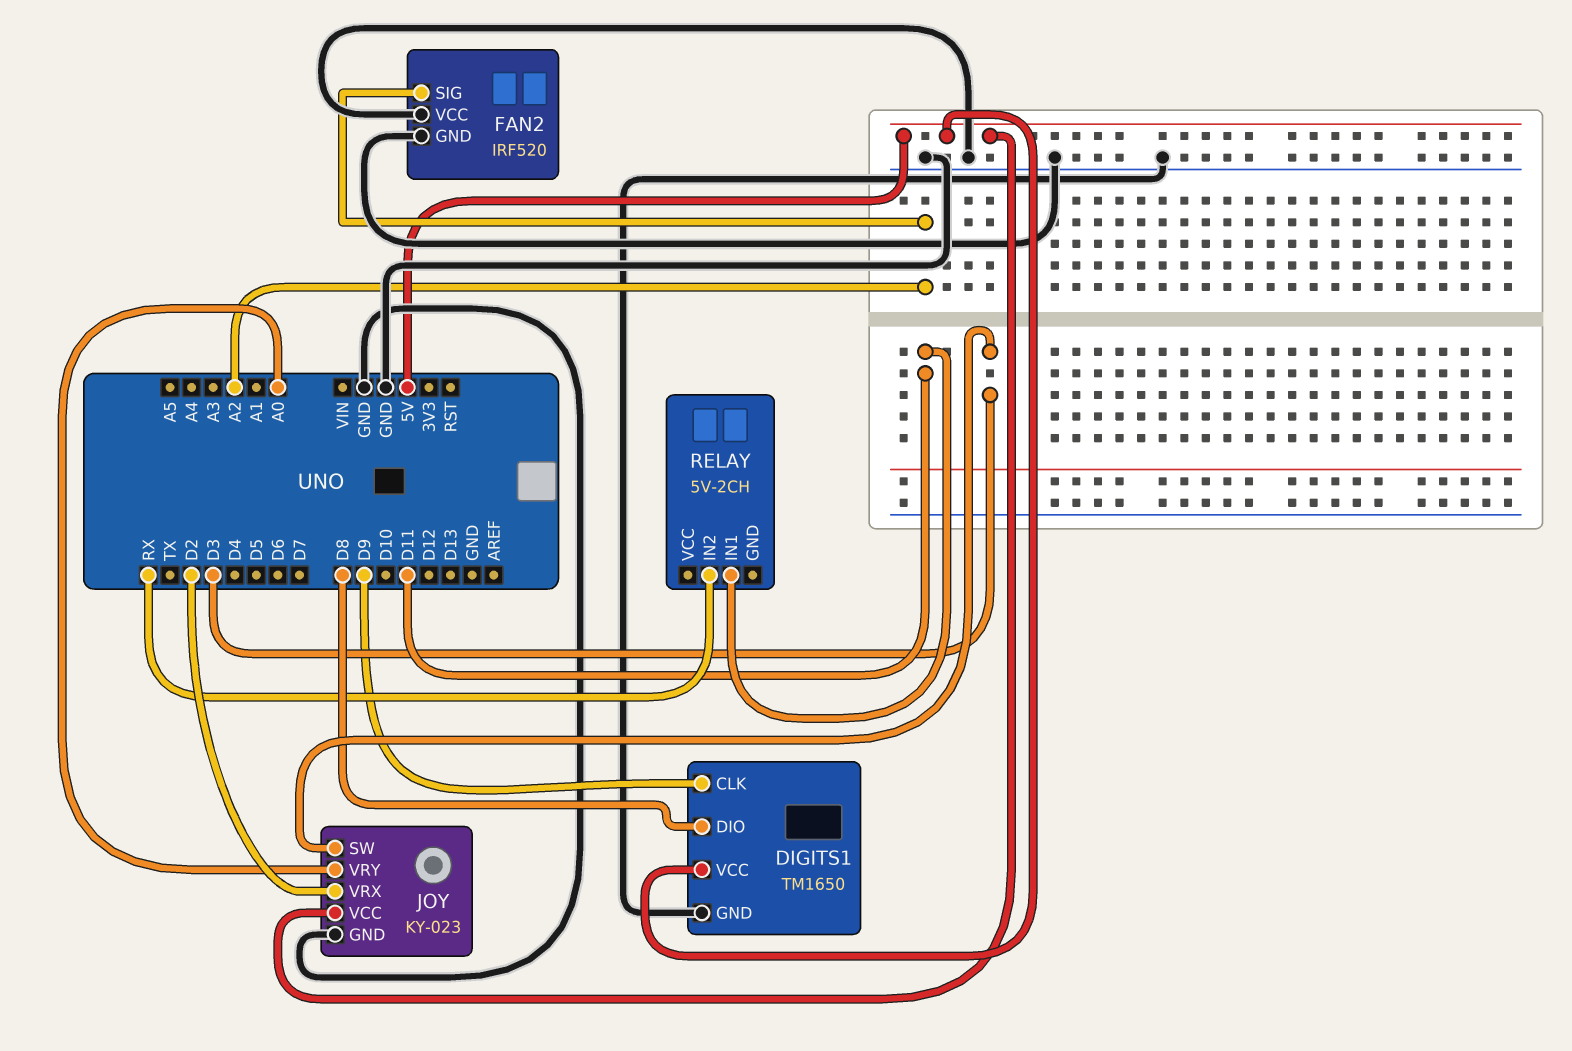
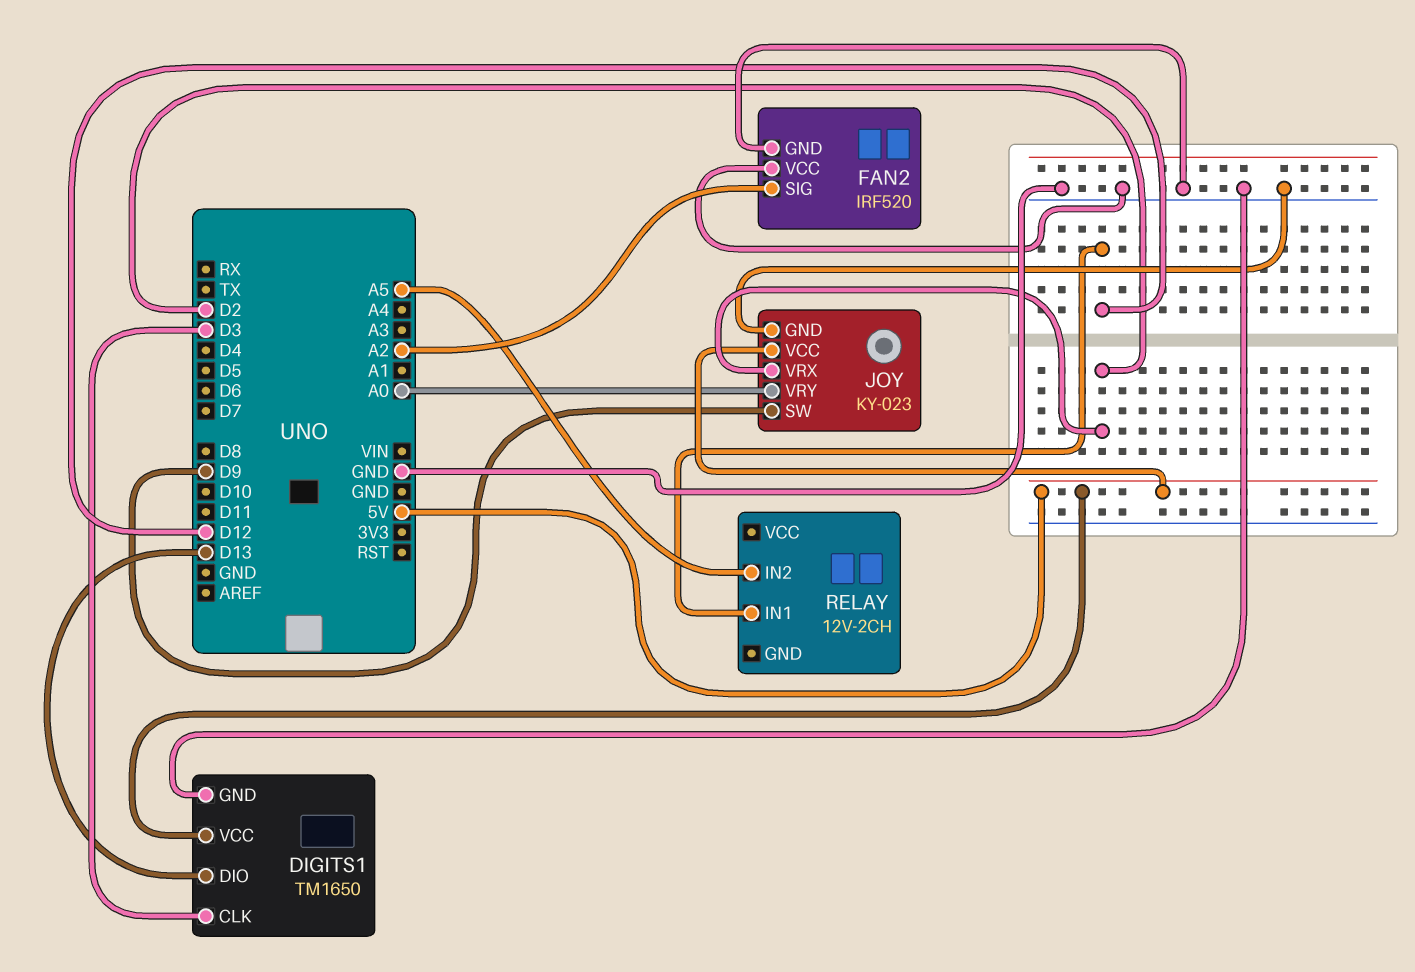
DIGITS1 pin CLK: D9 -> D3
DIGITS1 pin DIO: D8 -> D13
JOY pin SW: D3 -> D9
RELAY: 5V-2CH -> 12V-2CH
RELAY pin IN1: D11 -> D12
RELAY pin IN2: RX -> A5

